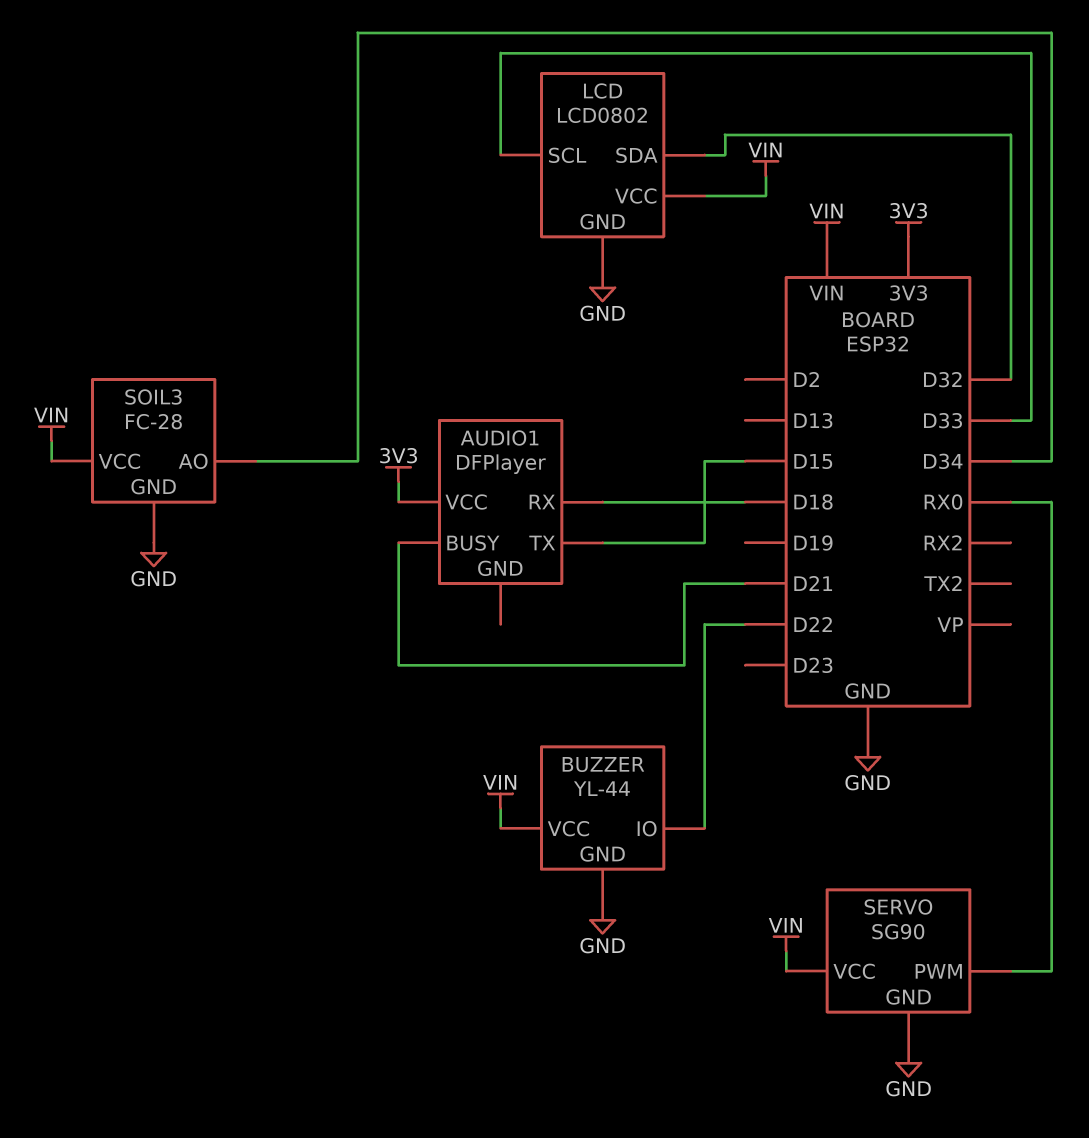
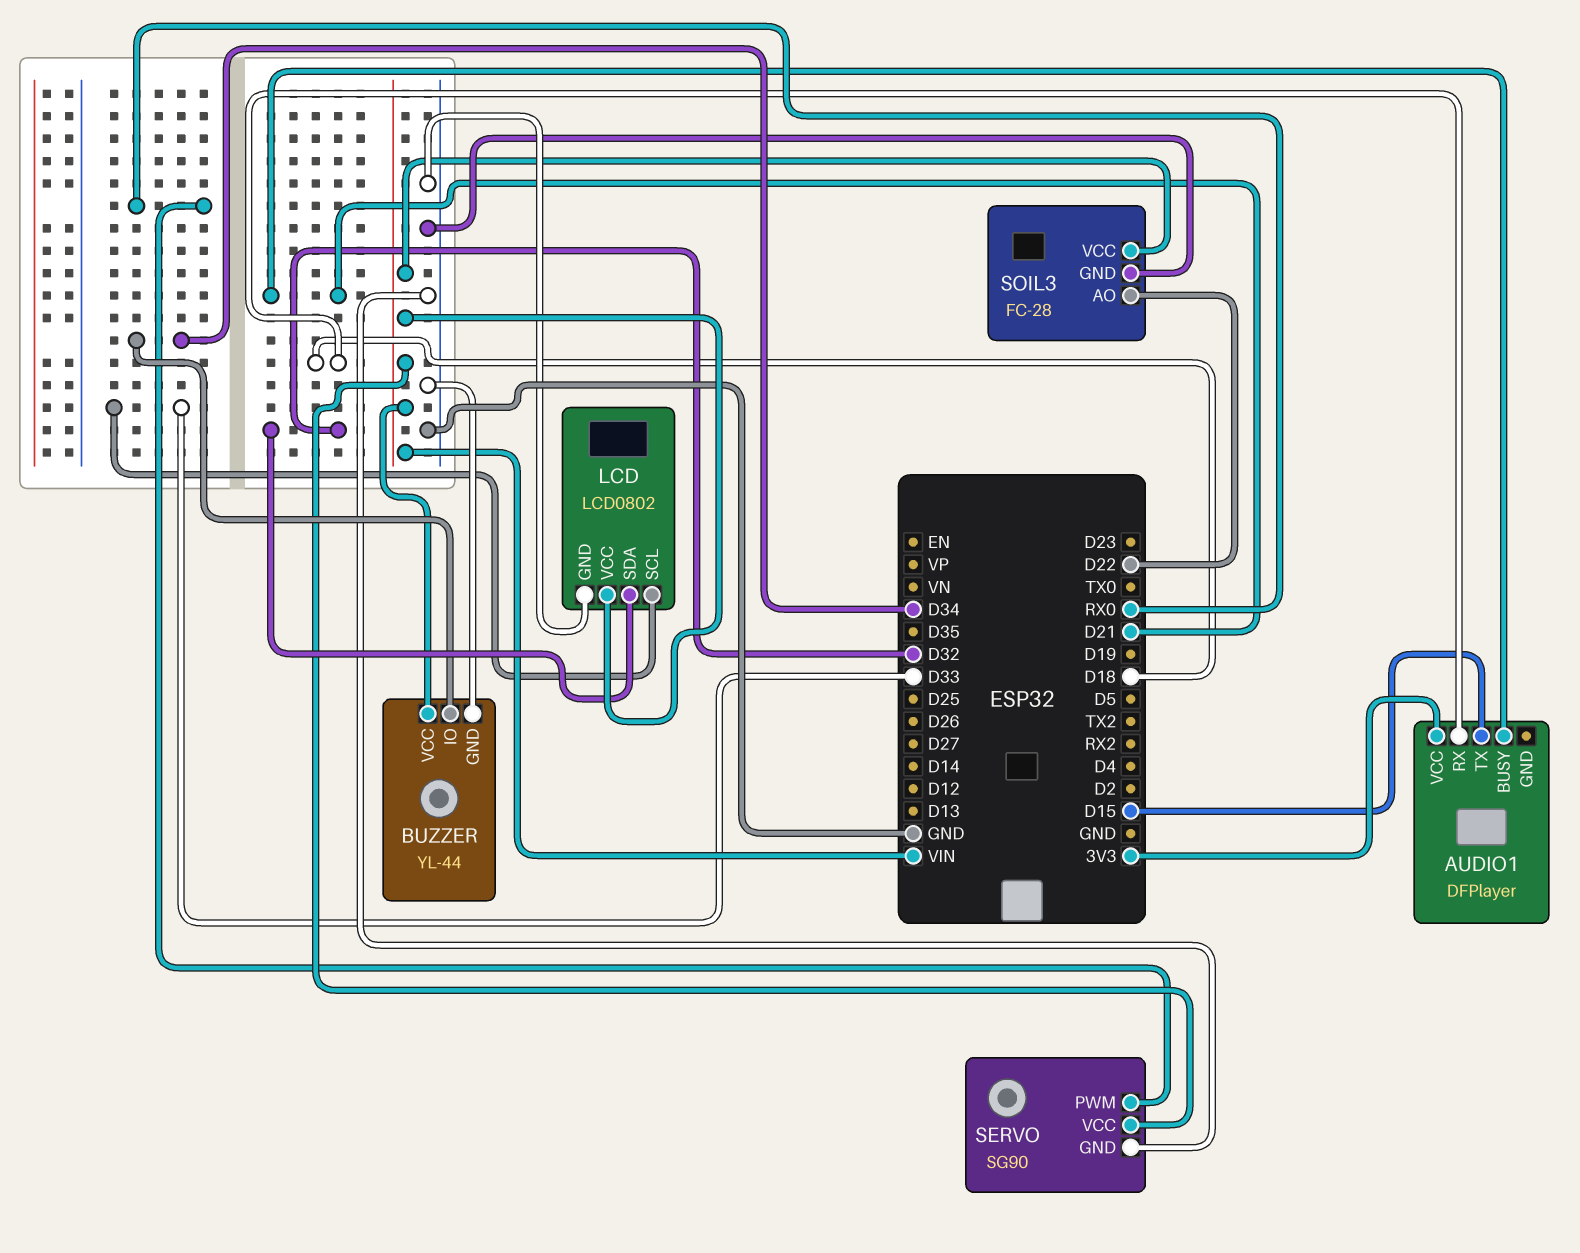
BUZZER pin IO: D22 -> D34
SOIL3 pin AO: D34 -> D22

